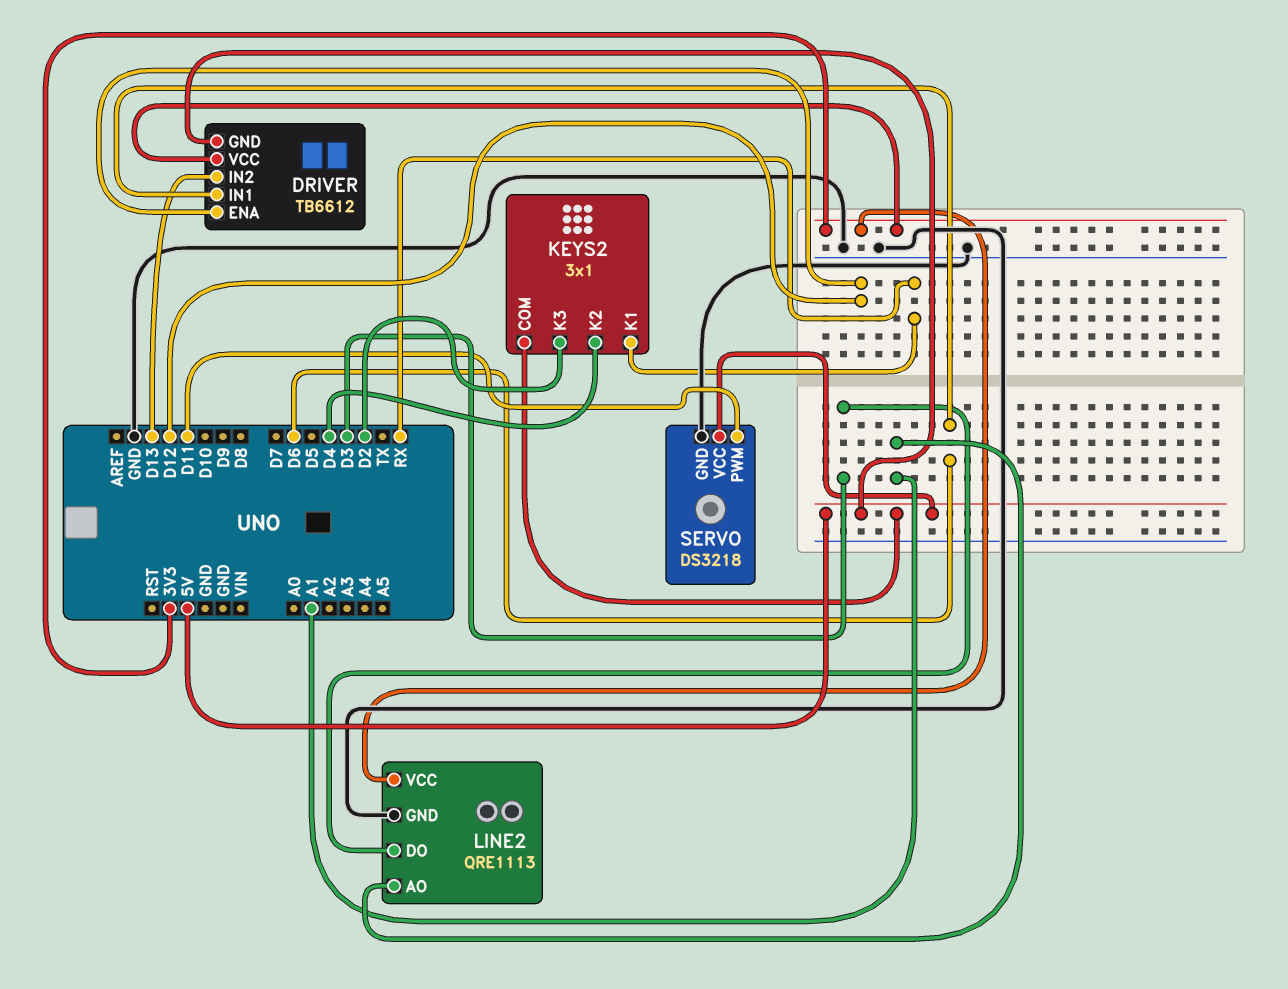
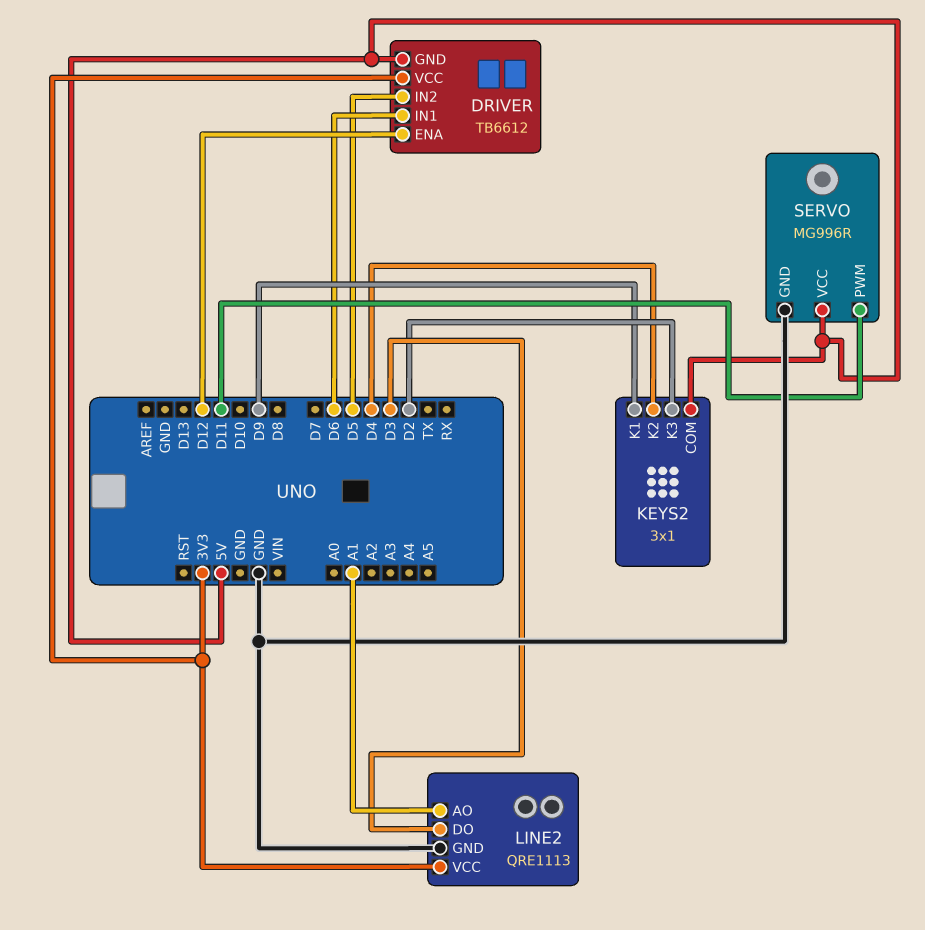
DRIVER pin IN2: D13 -> D5
KEYS2 pin K1: RX -> D9
SERVO: DS3218 -> MG996R

